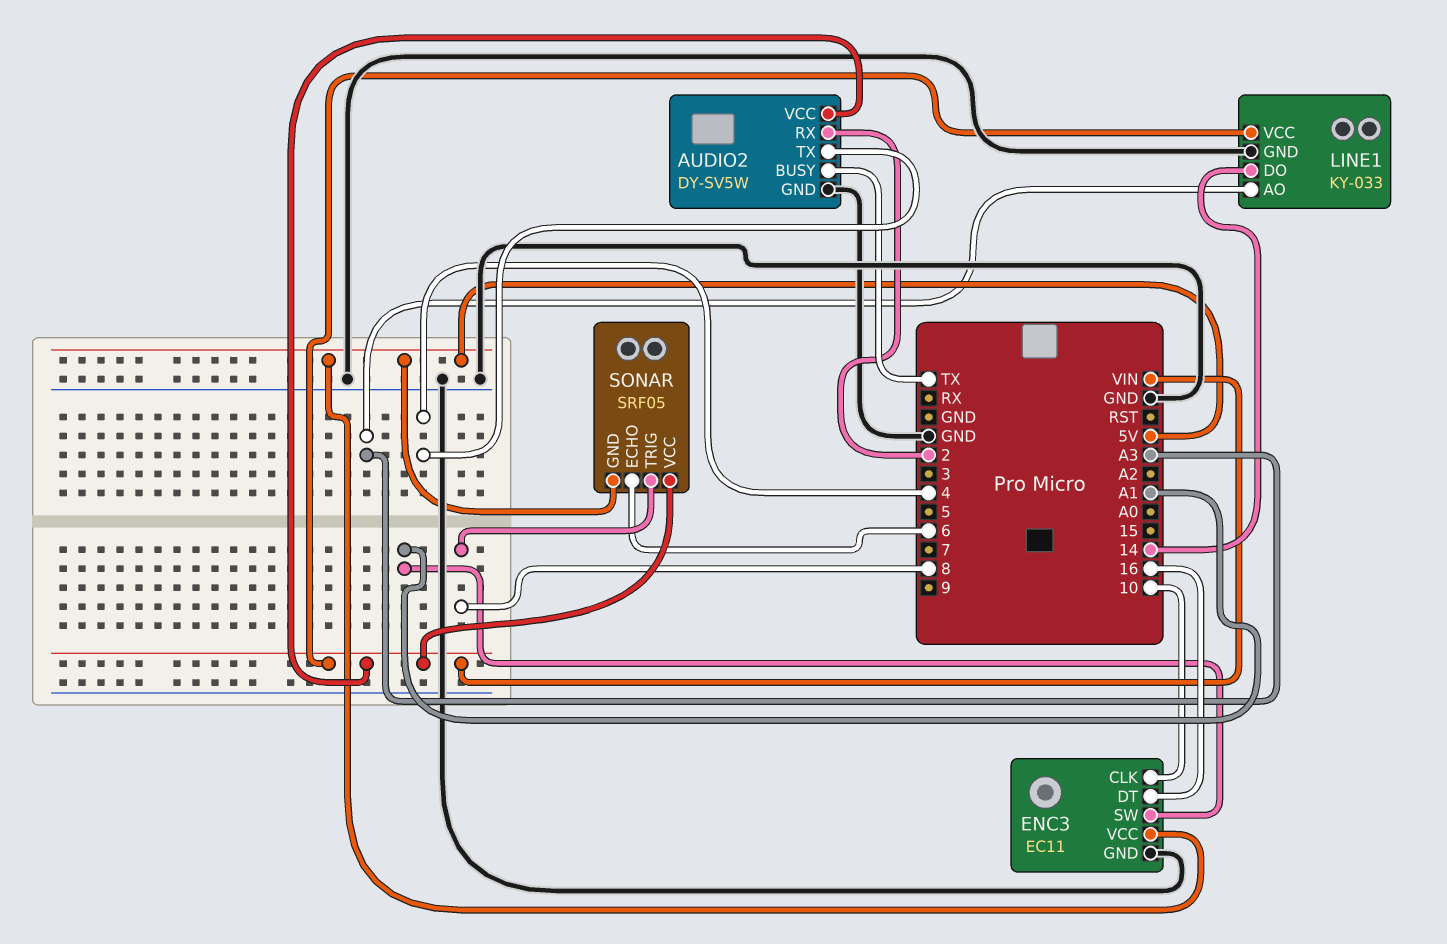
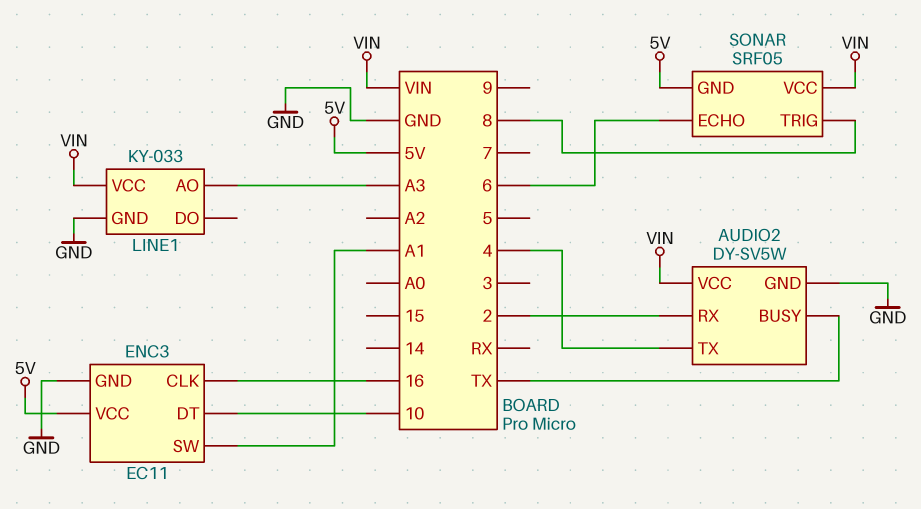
ENC3 pin CLK: 10 -> 16
ENC3 pin DT: 16 -> 10
LINE1 pin DO: 14 -> none

